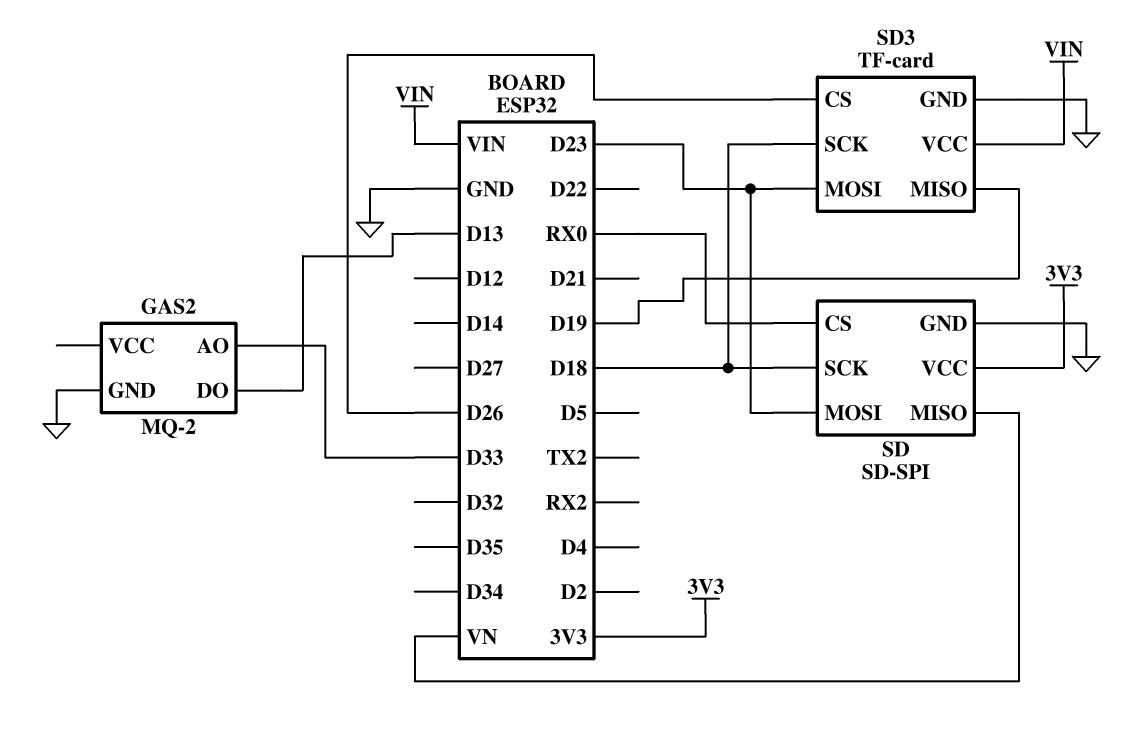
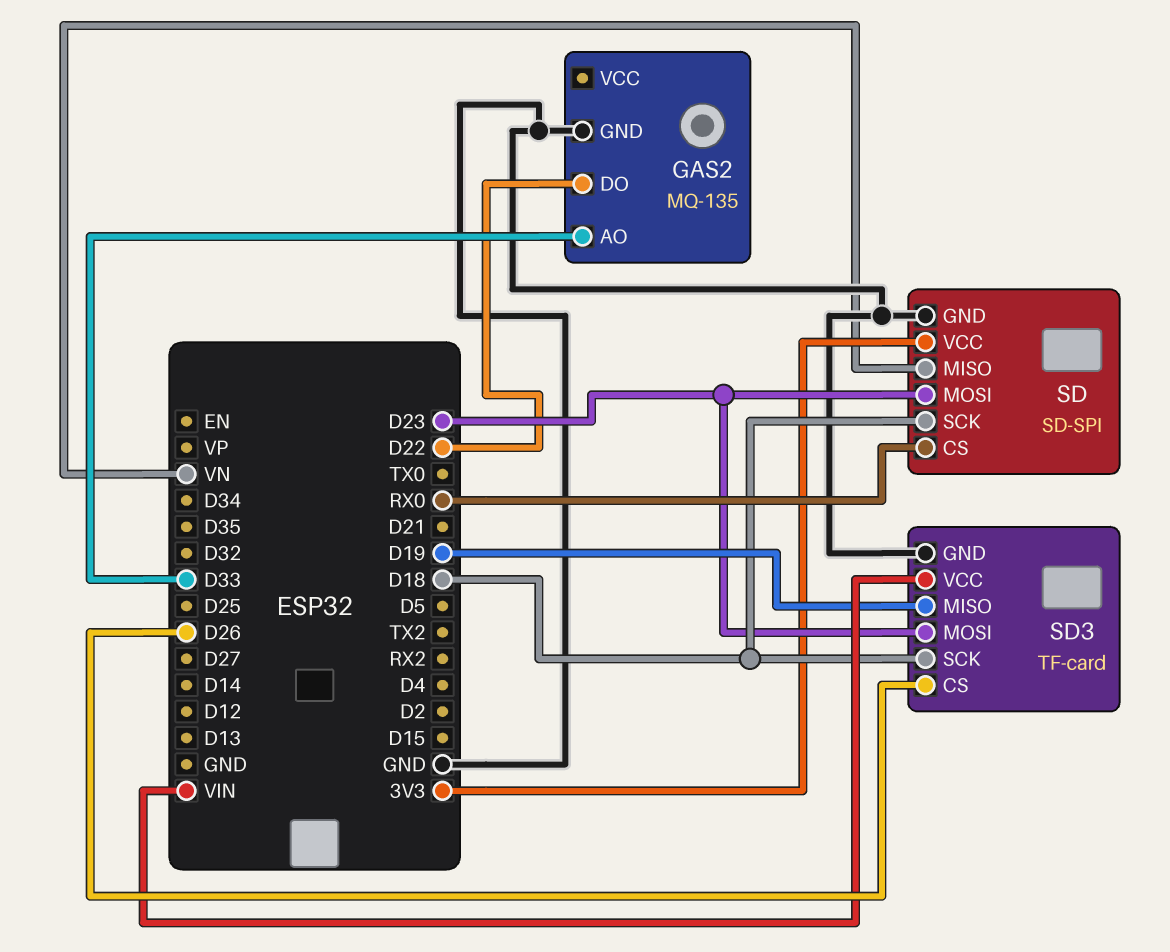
GAS2: MQ-2 -> MQ-135
GAS2 pin DO: D13 -> D22

